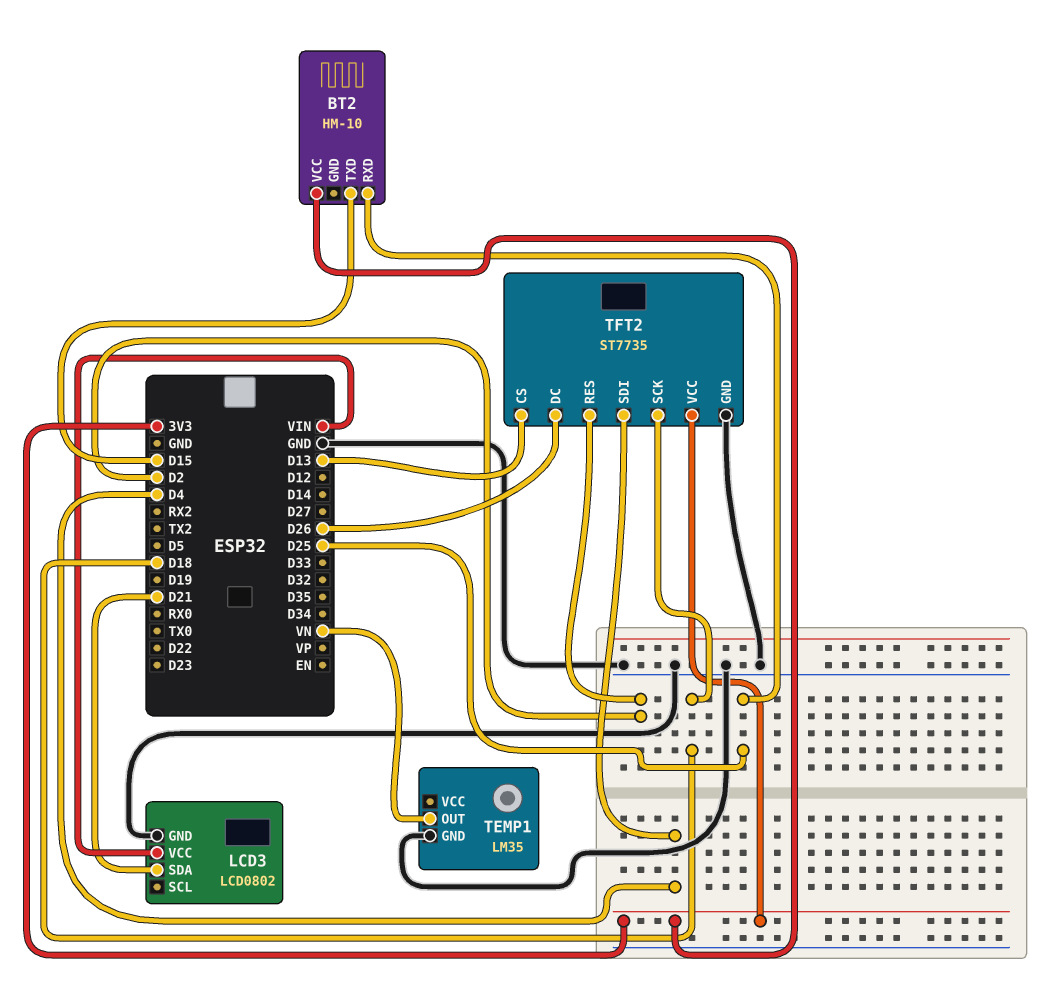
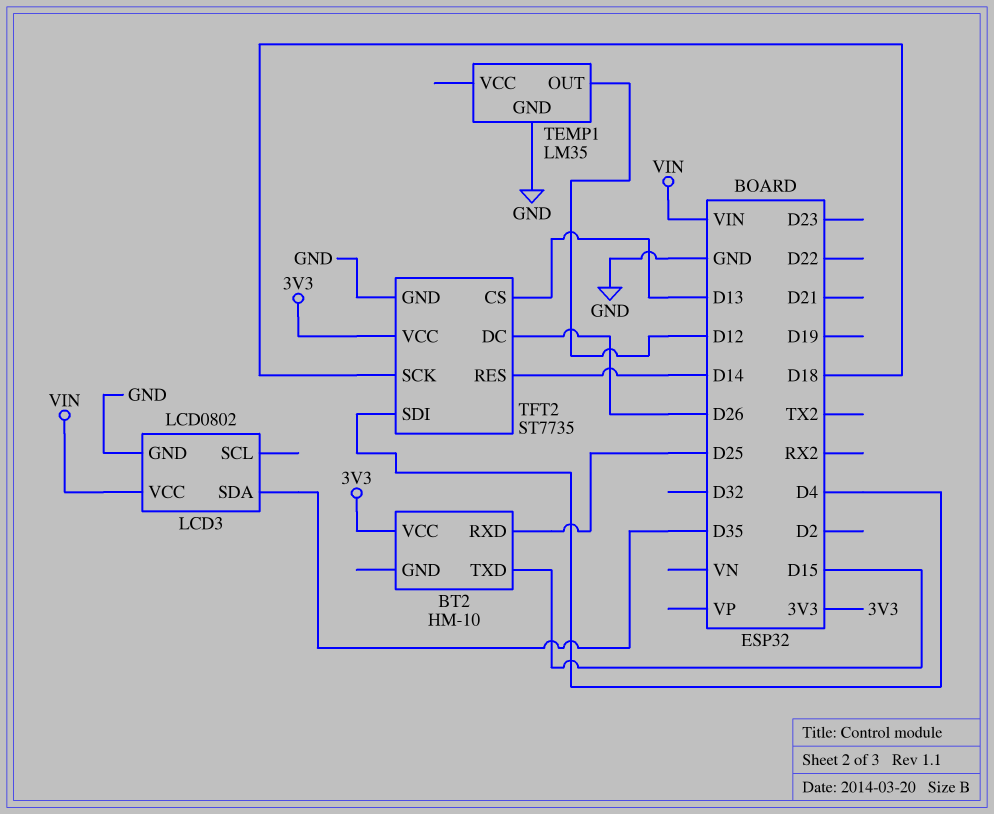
LCD3 pin SDA: D21 -> D35
TEMP1 pin OUT: VN -> D12
TFT2 pin RES: D2 -> D14

